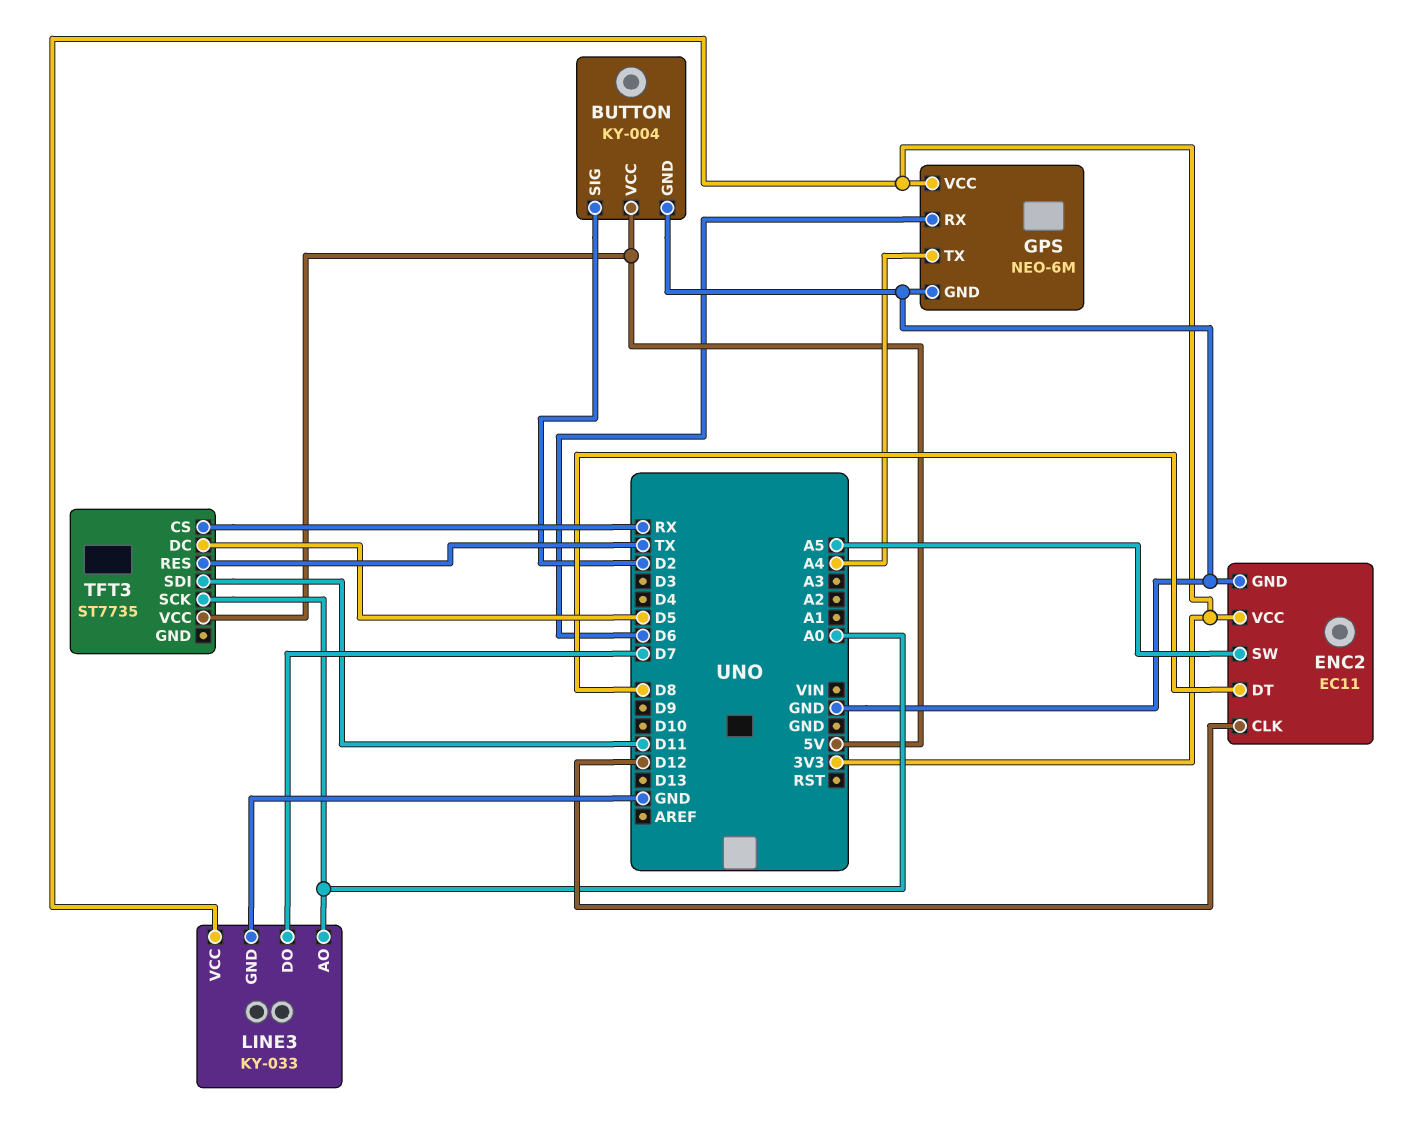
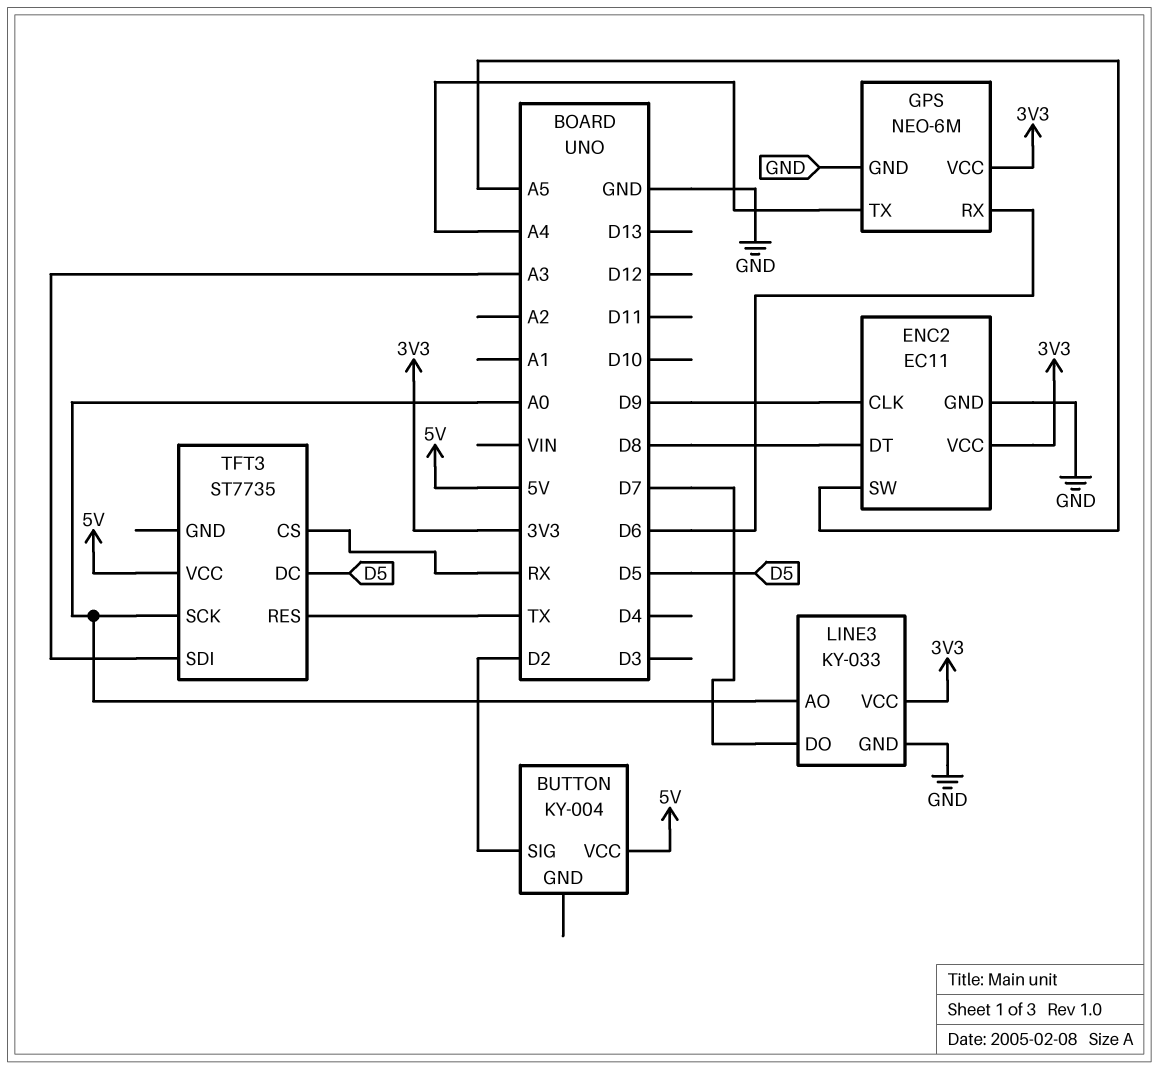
BUTTON pin GND: GND -> none
ENC2 pin CLK: D12 -> D9
TFT3 pin SDI: D11 -> A3

